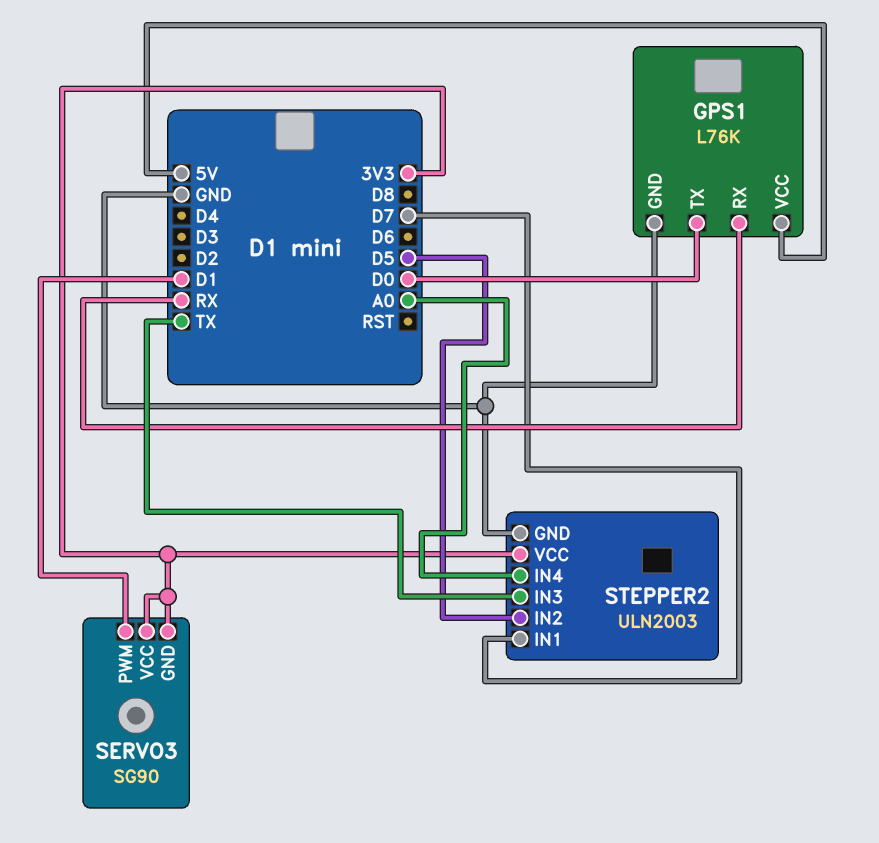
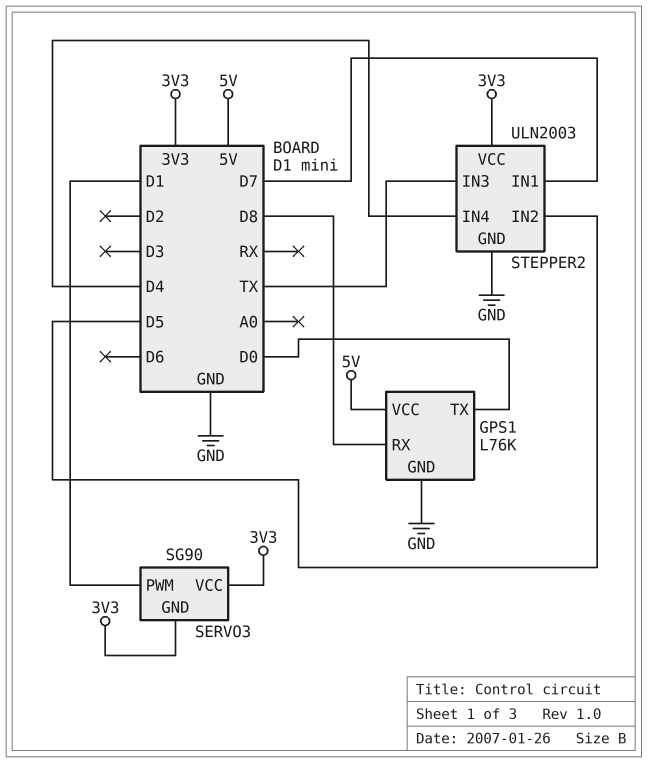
GPS1 pin RX: RX -> D8
STEPPER2 pin IN4: A0 -> D4

